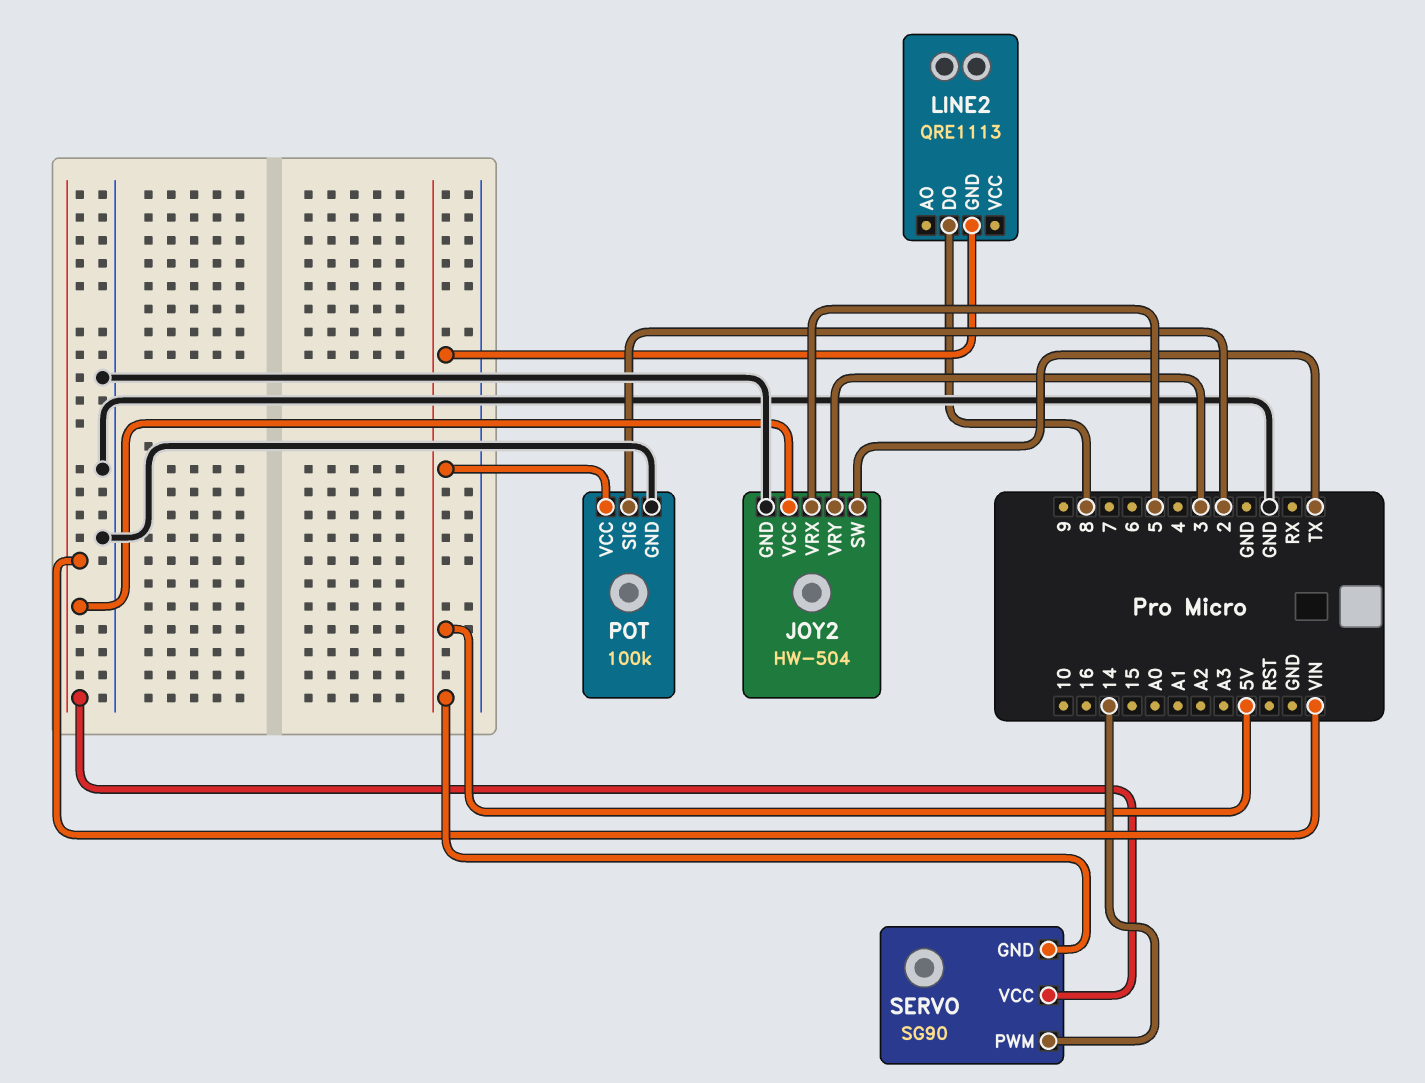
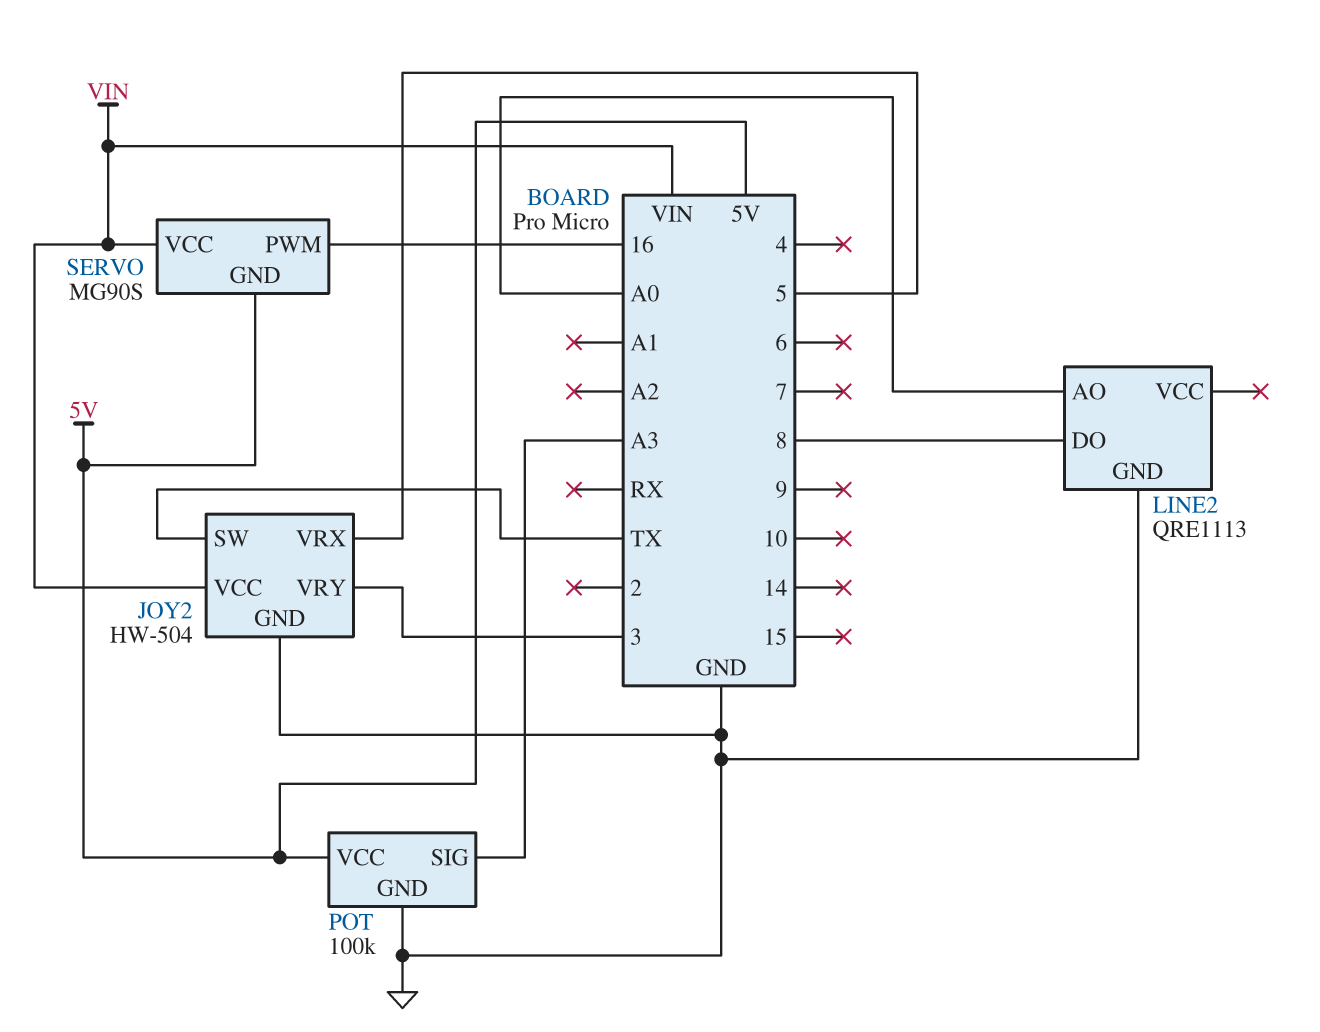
LINE2 pin AO: none -> A0
LINE2 pin GND: 5V -> GND
POT pin SIG: 2 -> A3
SERVO: SG90 -> MG90S
SERVO pin PWM: 14 -> 16

